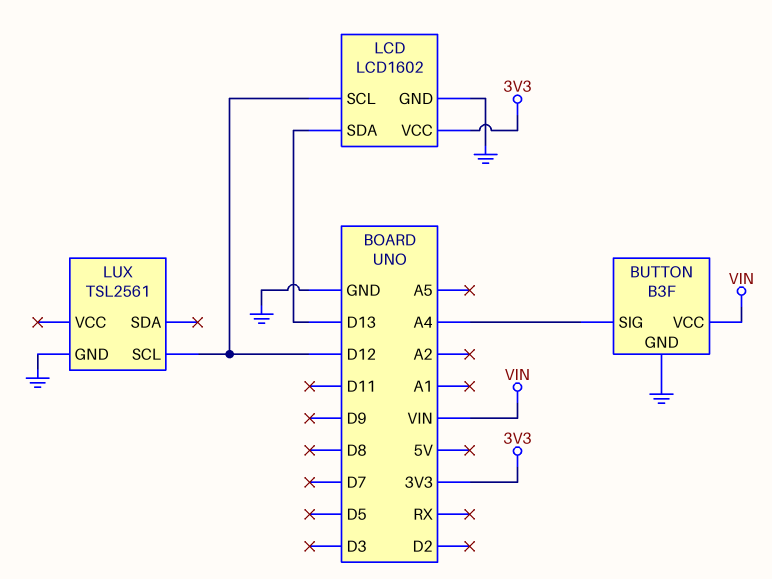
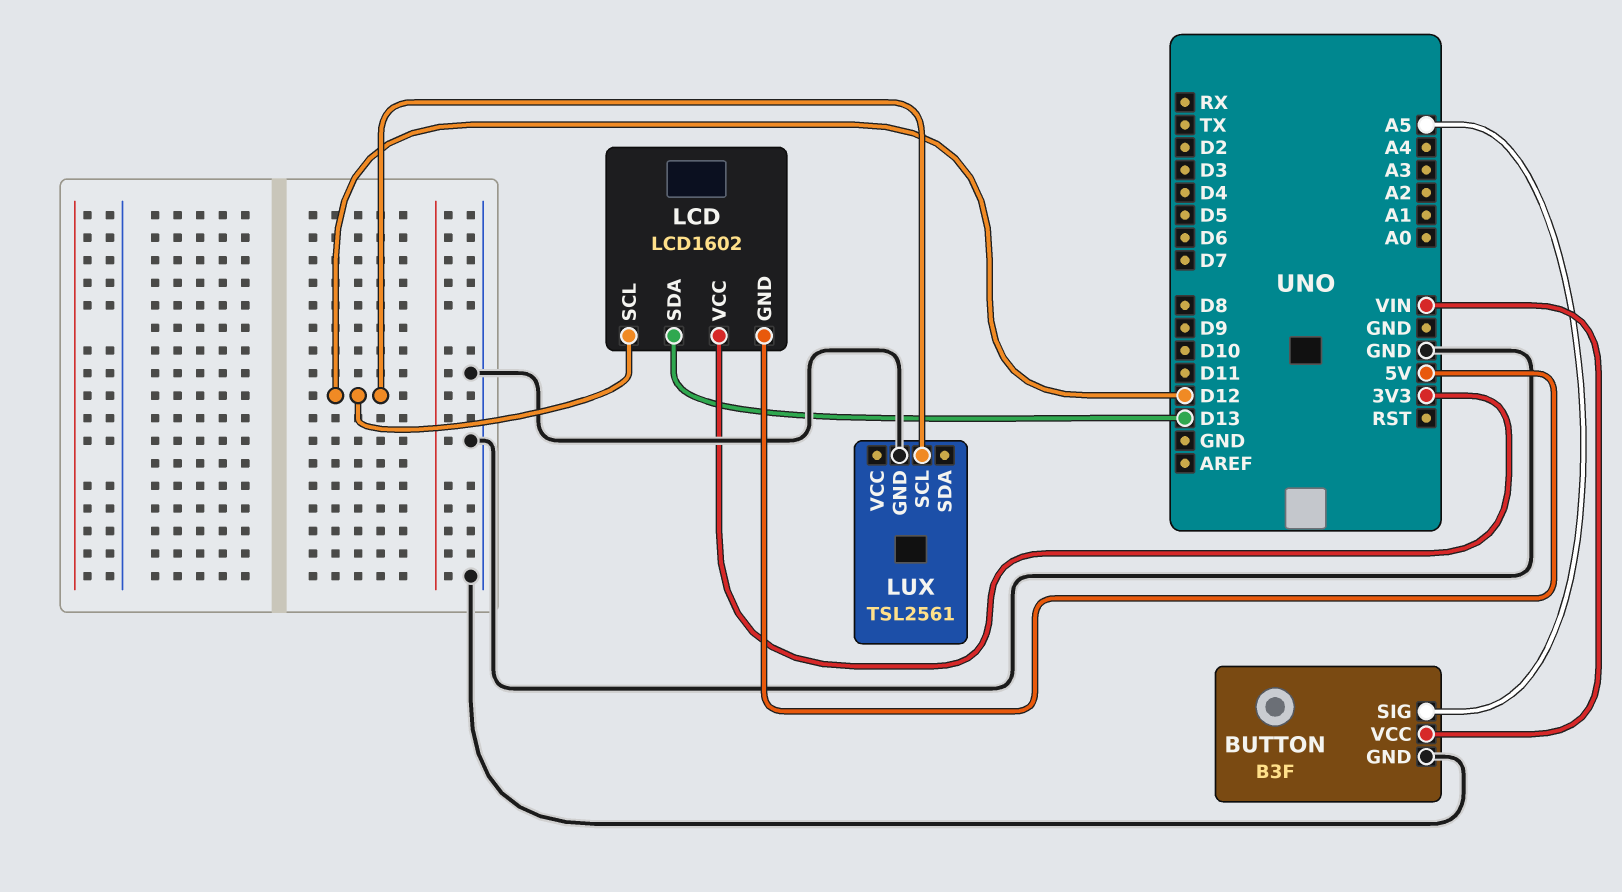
BUTTON pin SIG: A4 -> A5
LCD pin GND: GND -> 5V

